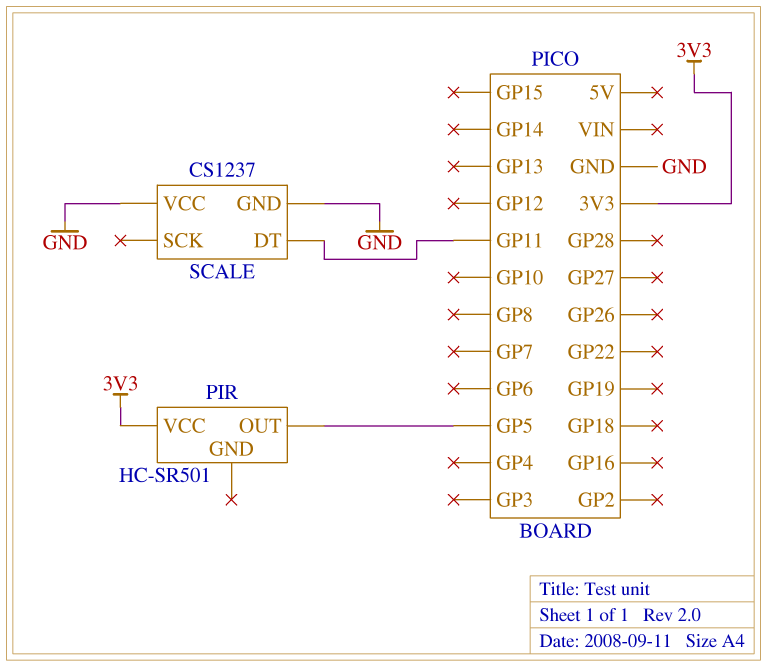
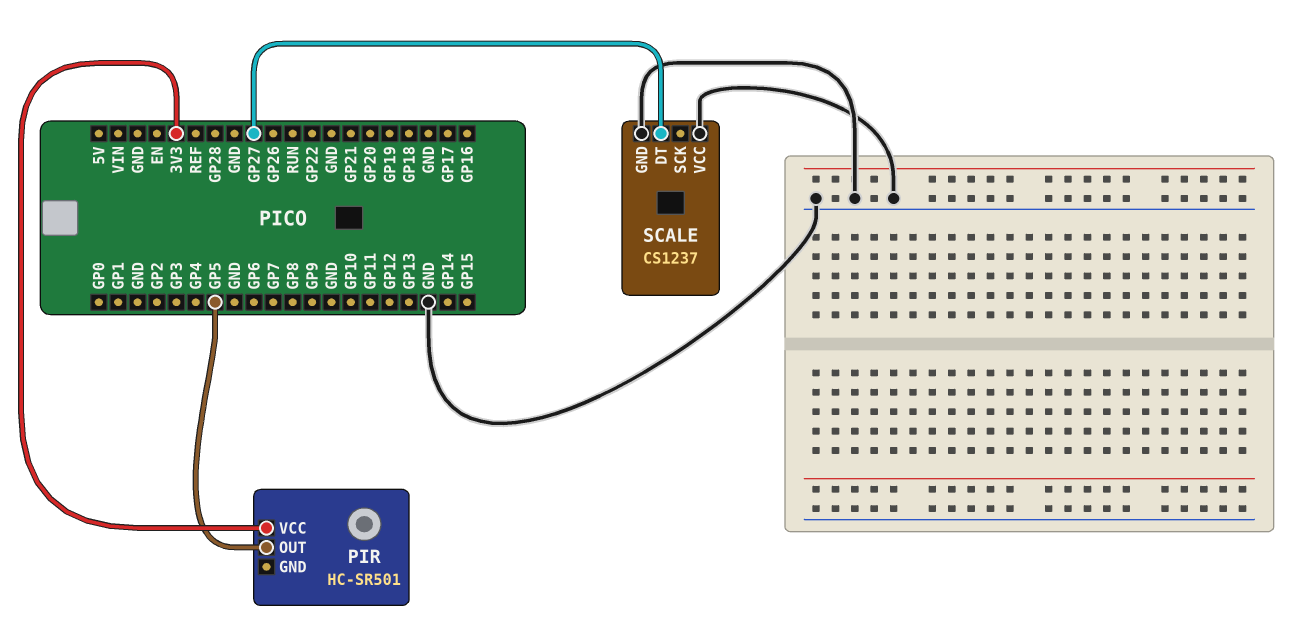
SCALE pin DT: GP11 -> GP27

